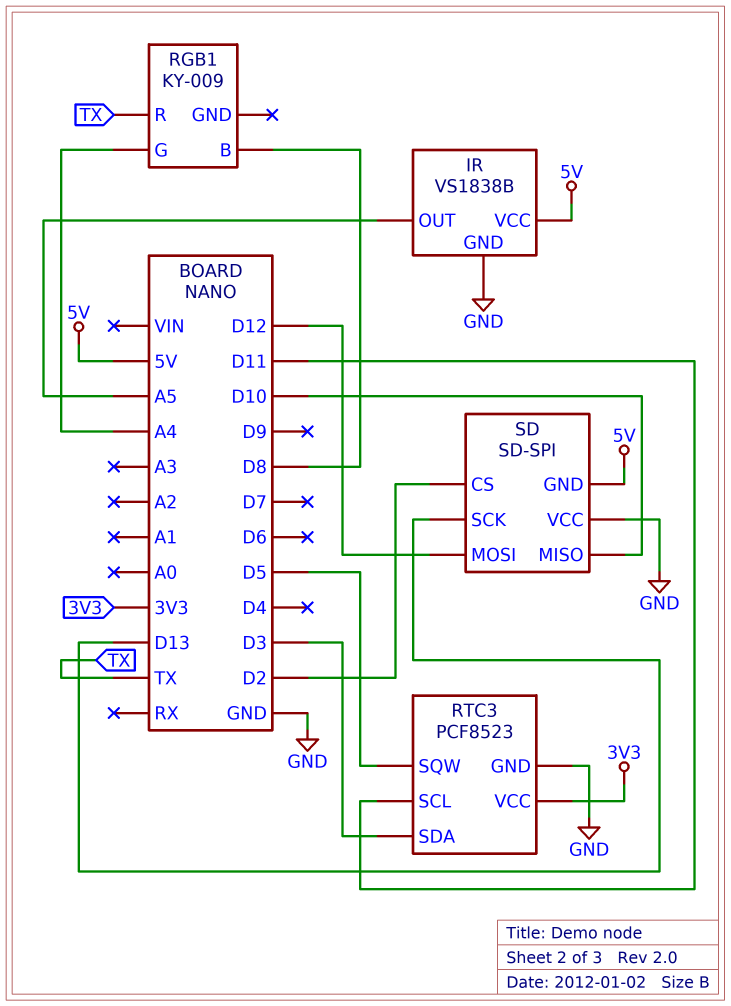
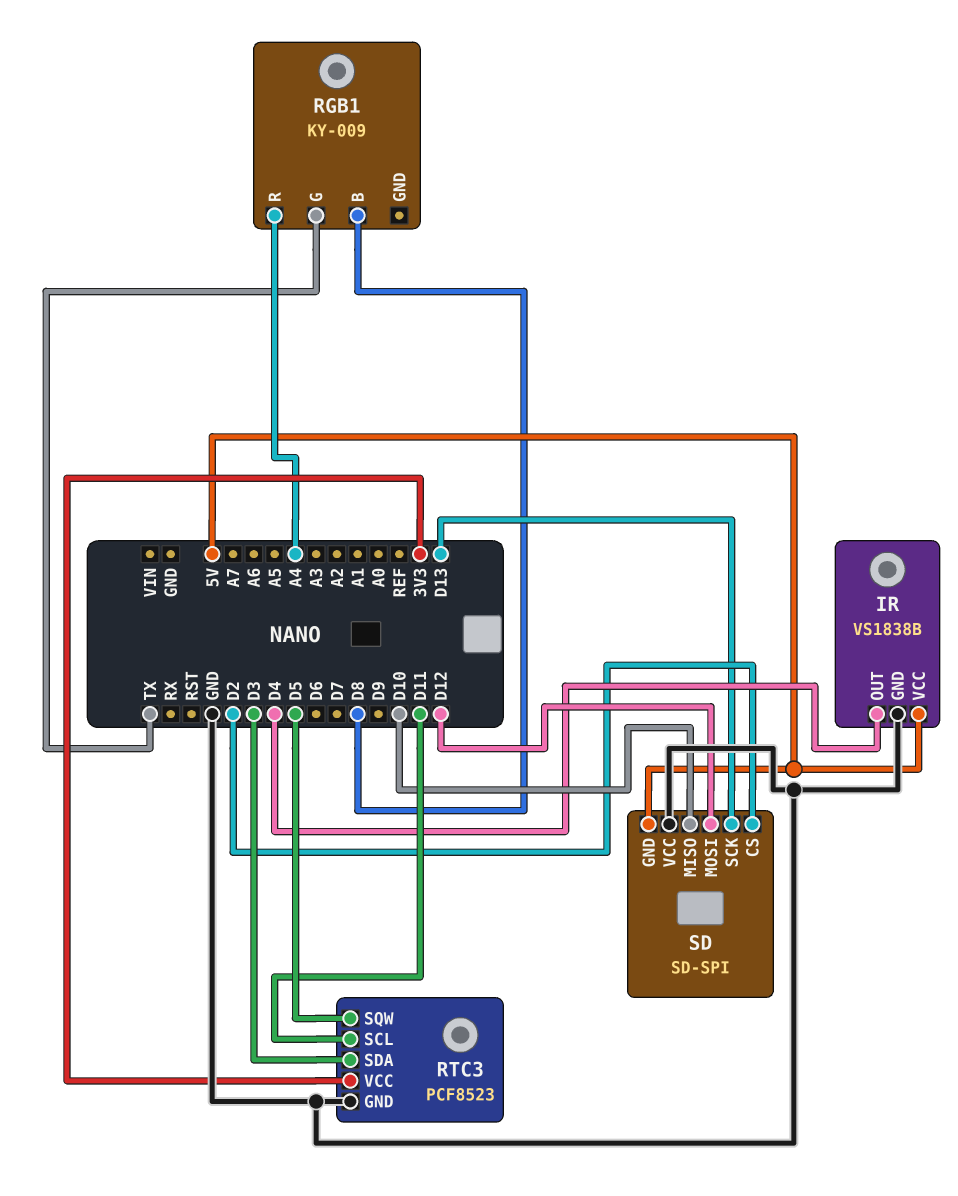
IR pin OUT: A5 -> D4
RGB1 pin G: A4 -> TX
RGB1 pin R: TX -> A4

